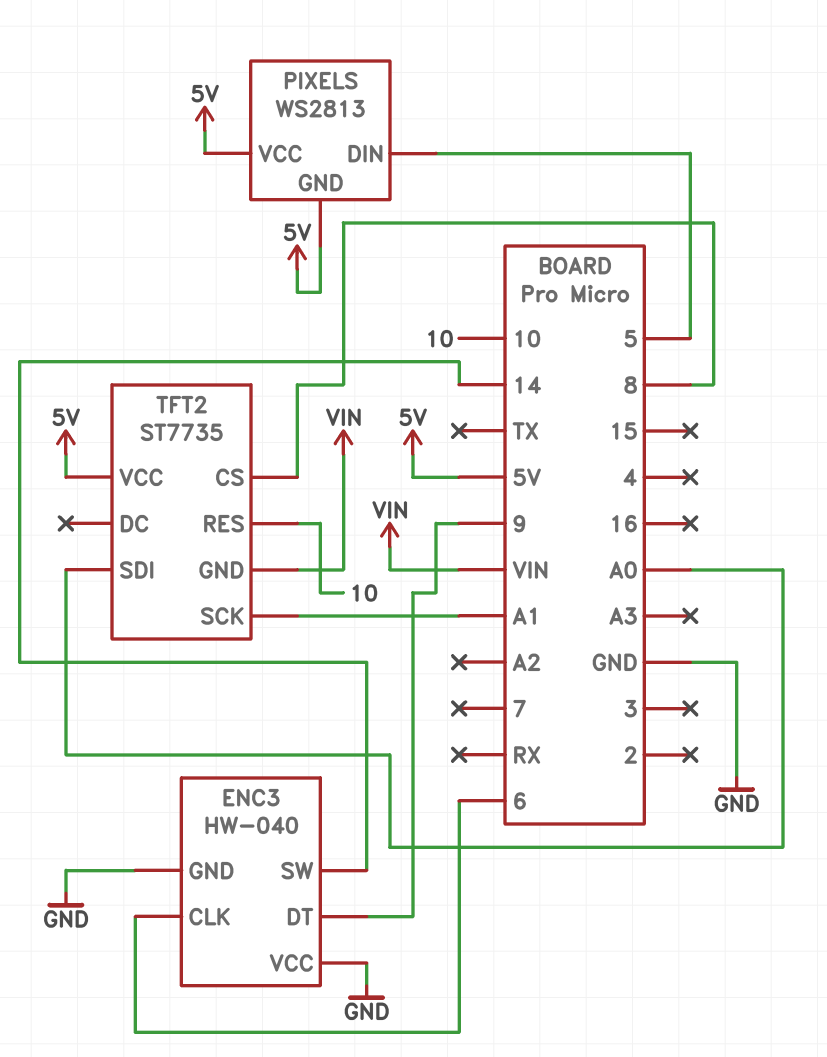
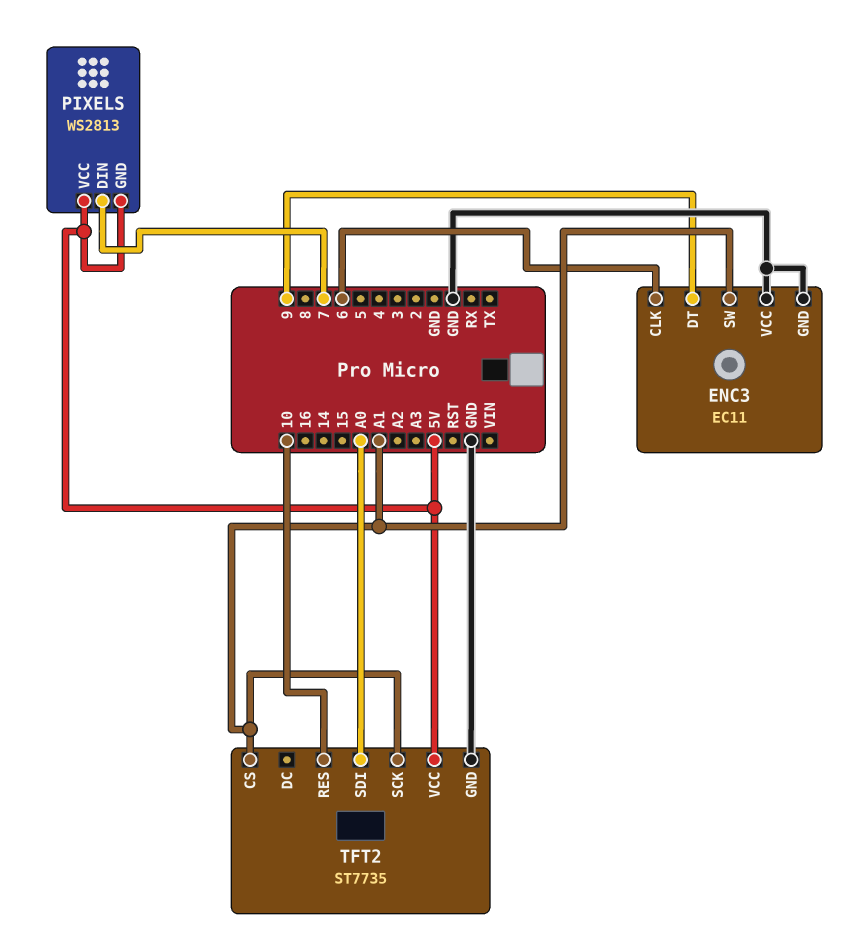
ENC3: HW-040 -> EC11
ENC3 pin SW: 14 -> A1
PIXELS pin DIN: 5 -> 7
TFT2 pin CS: 8 -> A1
TFT2 pin GND: VIN -> GND

